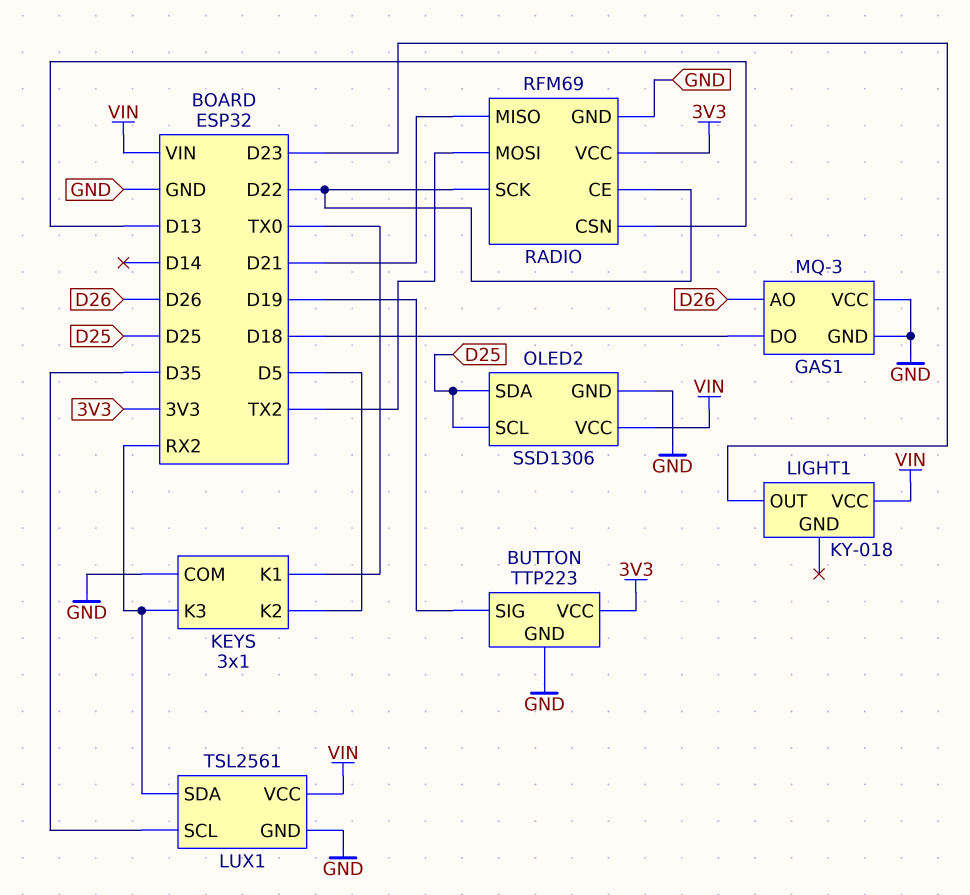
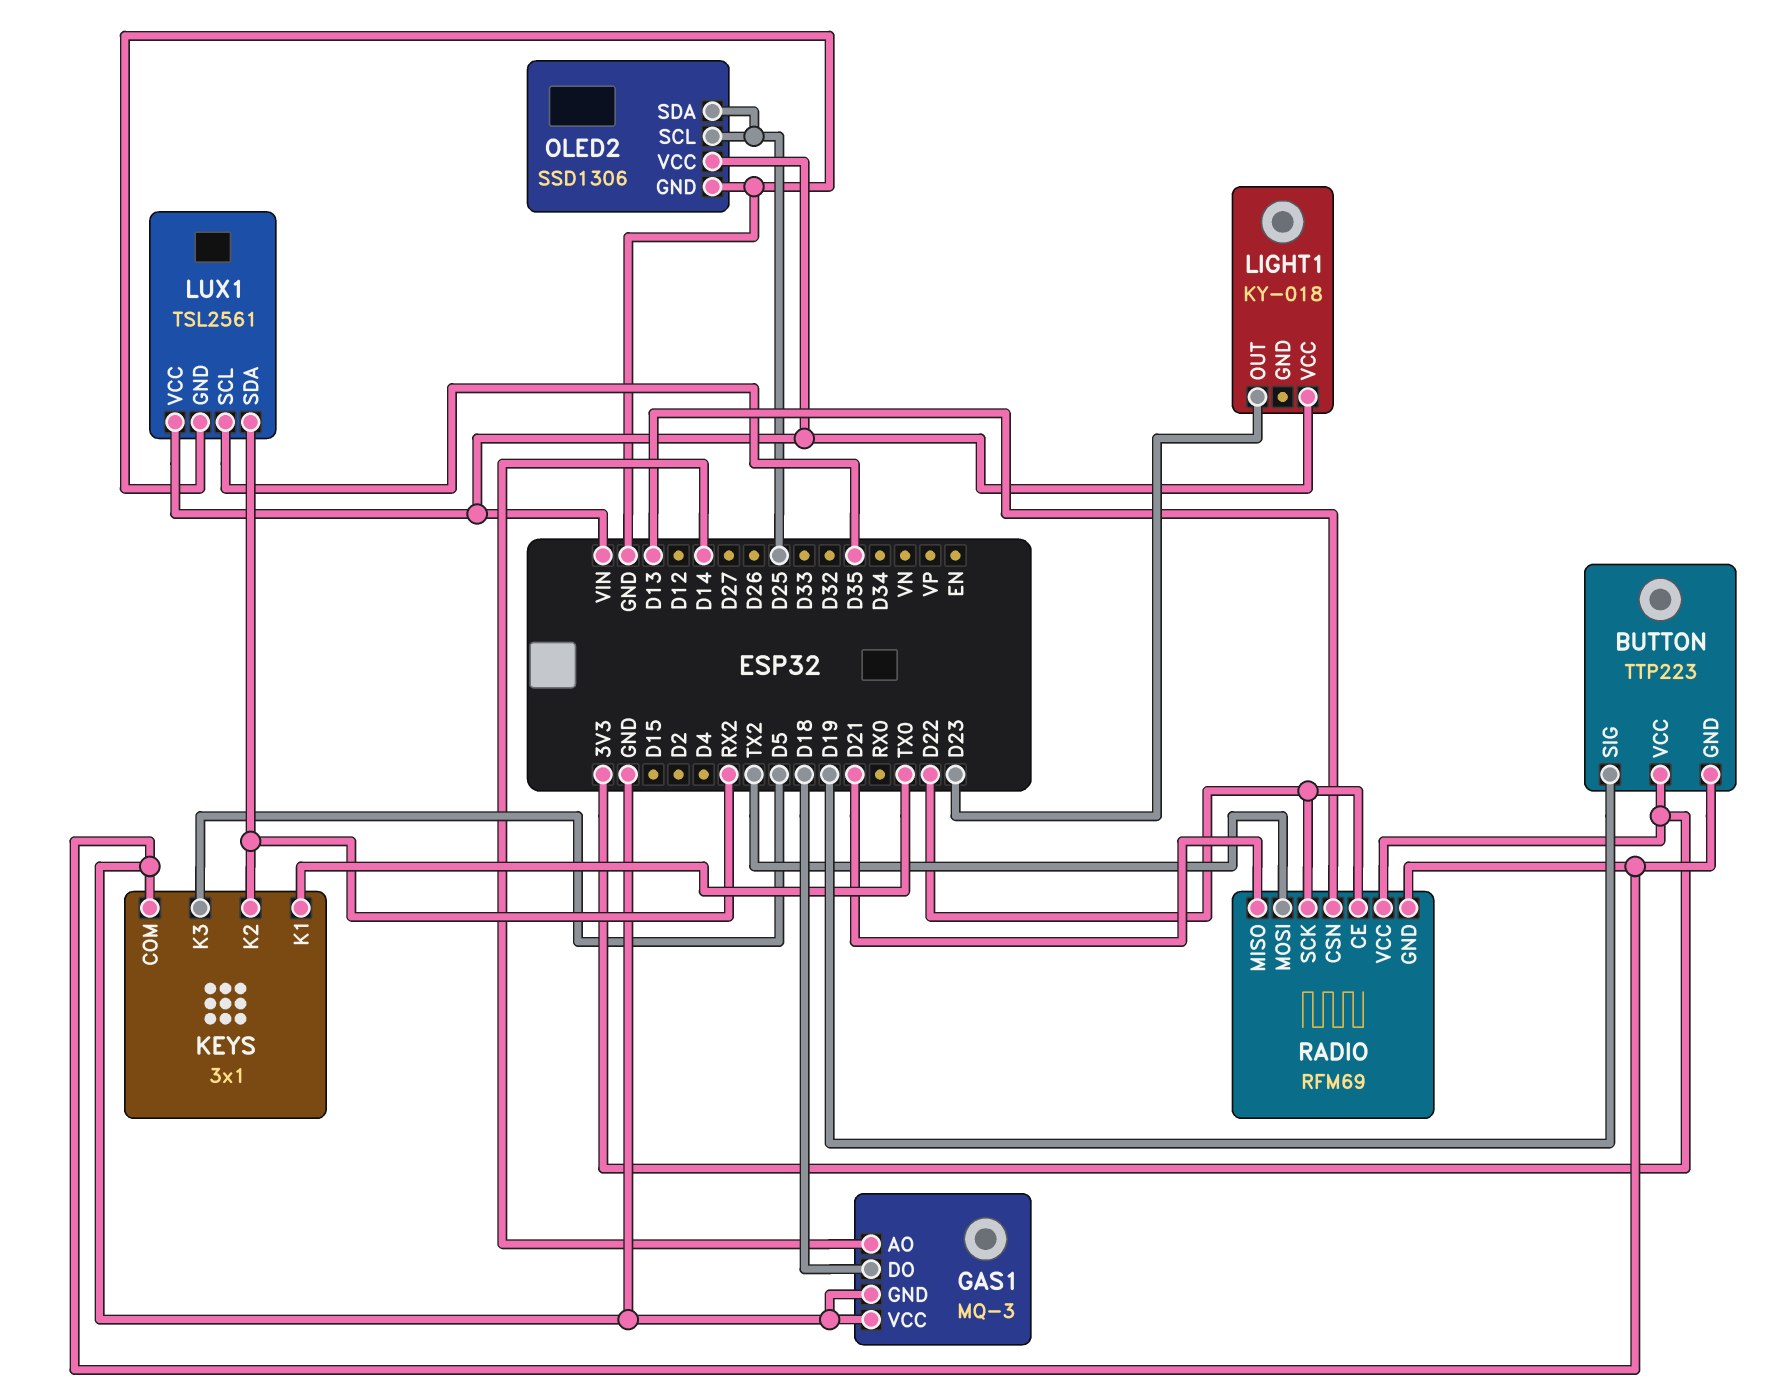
GAS1 pin AO: D26 -> D14
KEYS pin K2: D5 -> RX2
KEYS pin K3: RX2 -> D5

